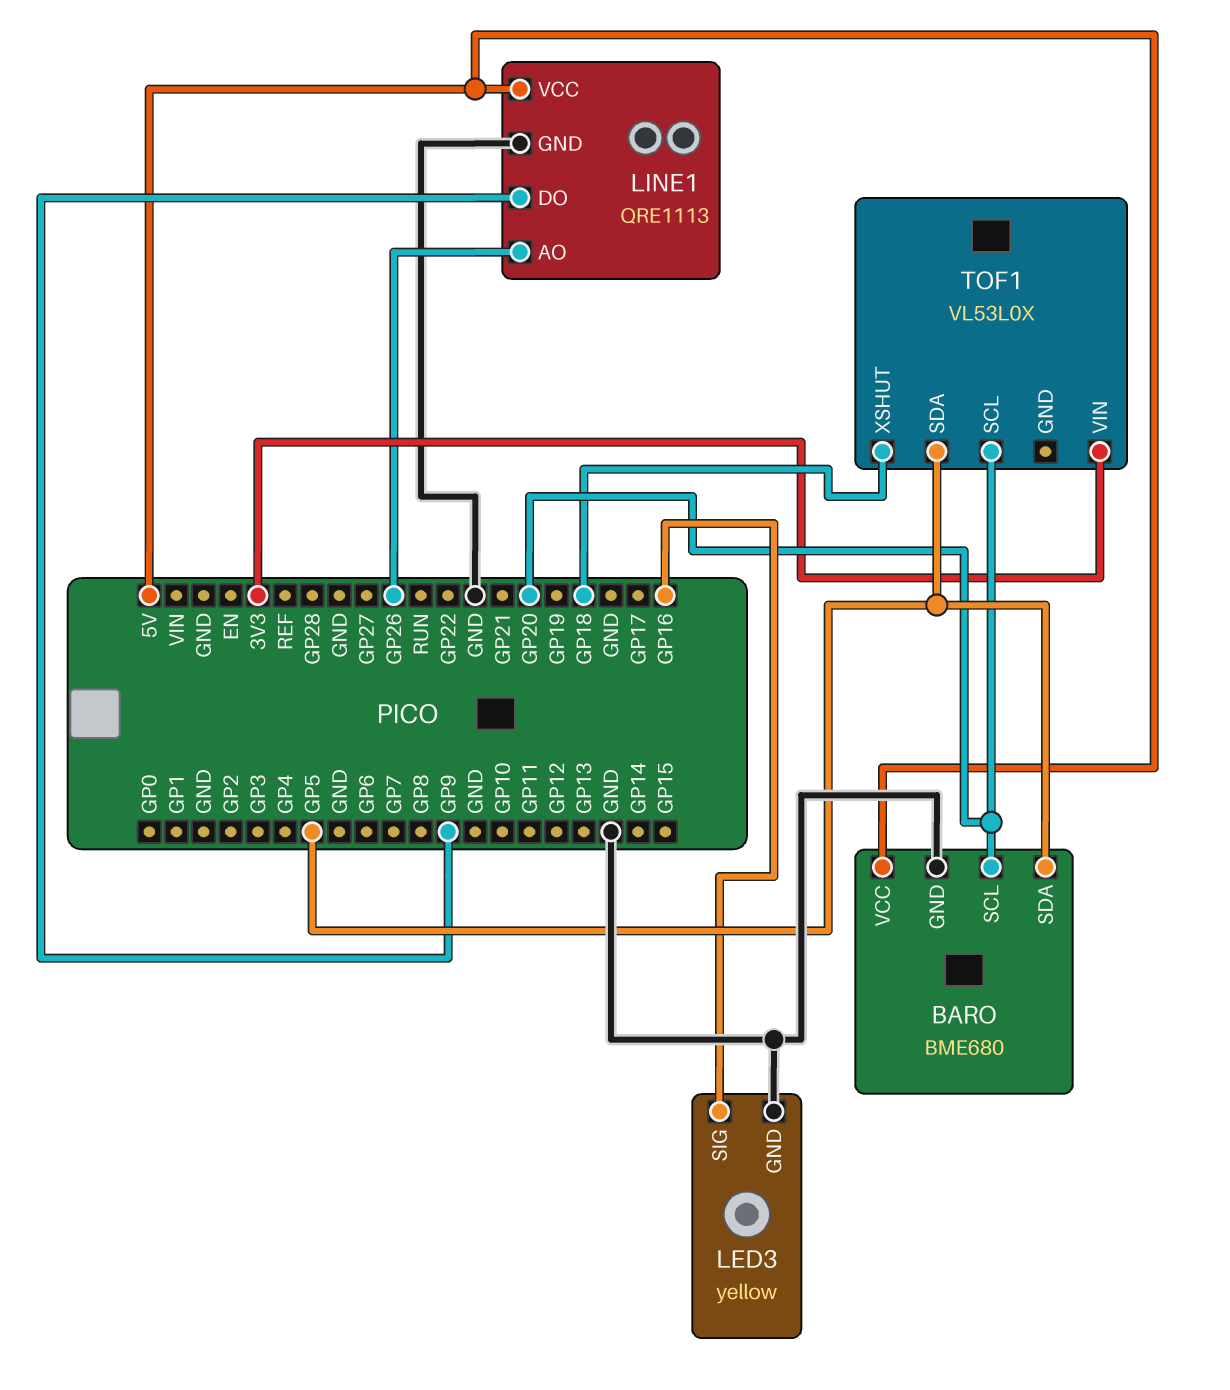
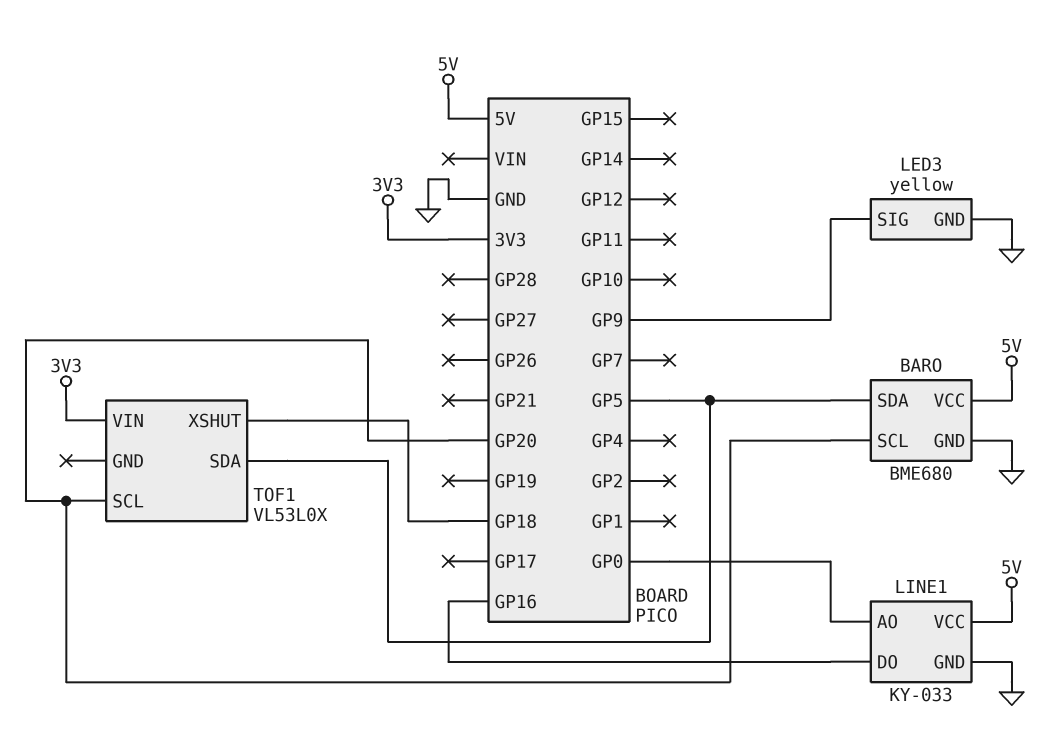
LED3 pin SIG: GP16 -> GP9
LINE1: QRE1113 -> KY-033
LINE1 pin AO: GP26 -> GP0
LINE1 pin DO: GP9 -> GP16

